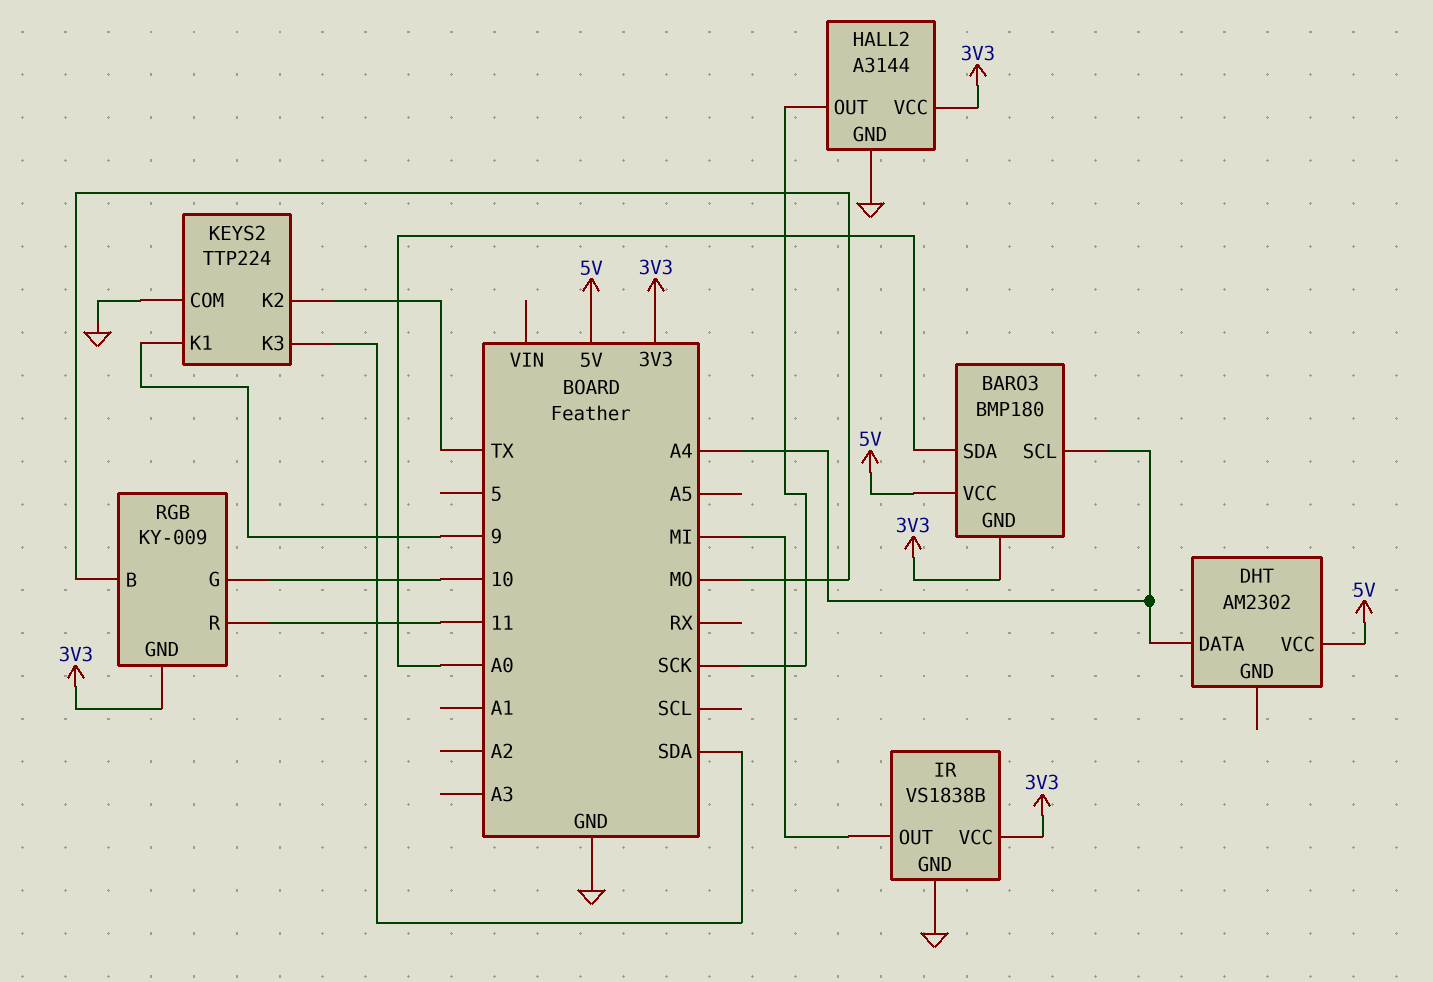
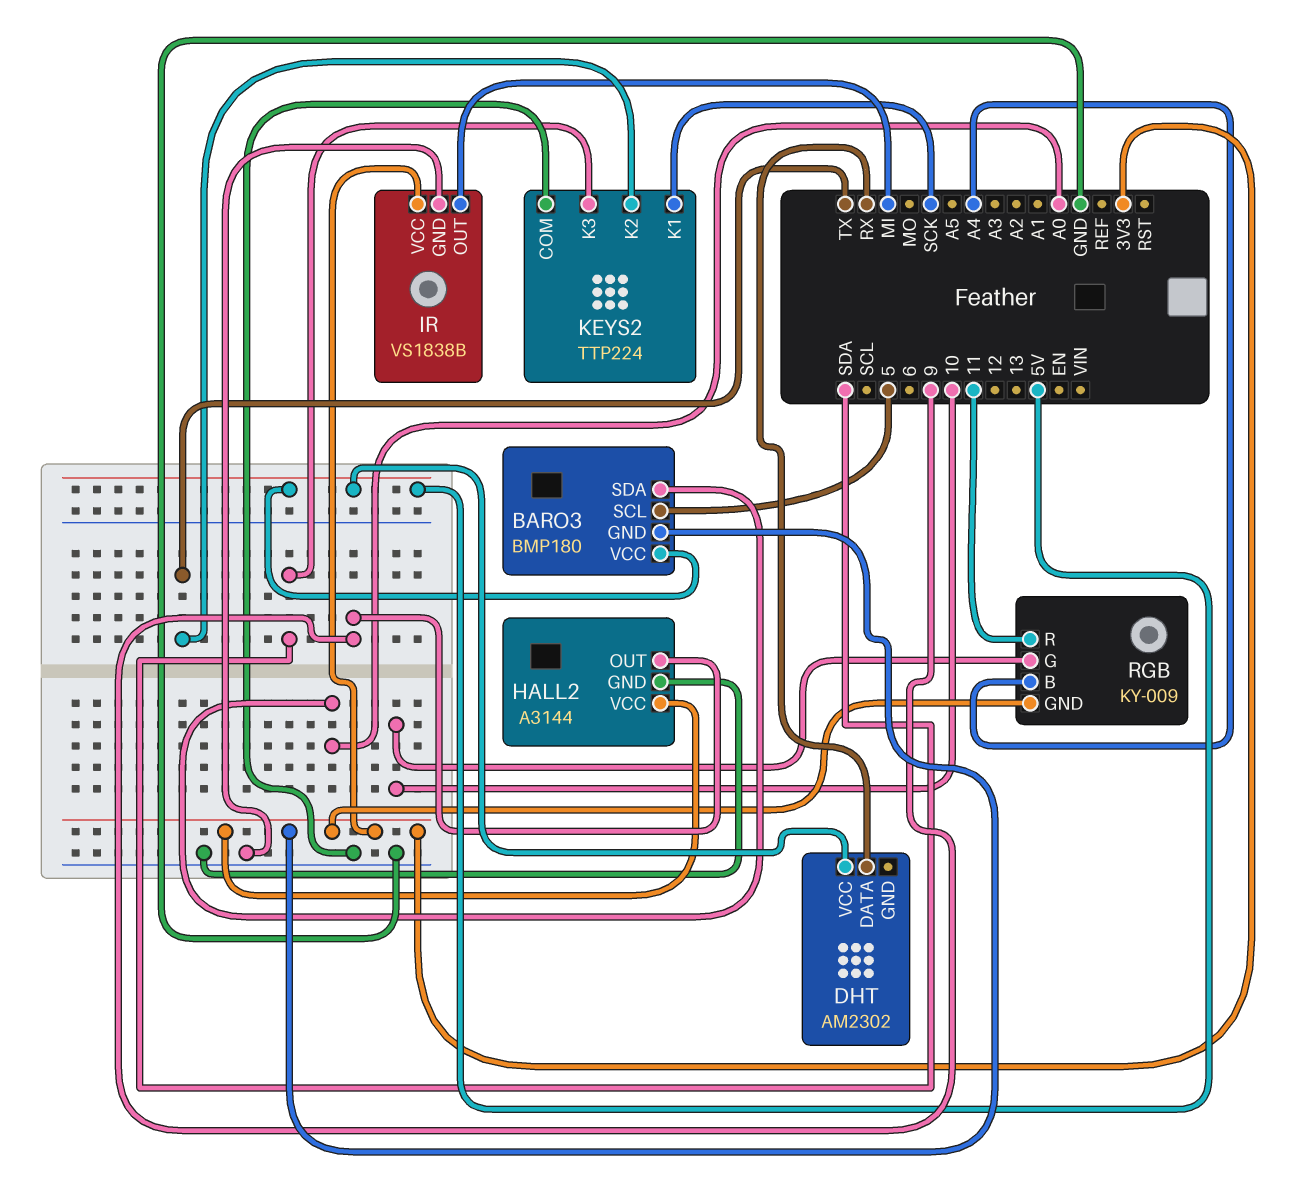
BARO3 pin SCL: A4 -> 5
DHT pin DATA: A4 -> RX
HALL2 pin OUT: SCK -> 9
KEYS2 pin K1: 9 -> SCK
RGB pin B: MO -> A4

